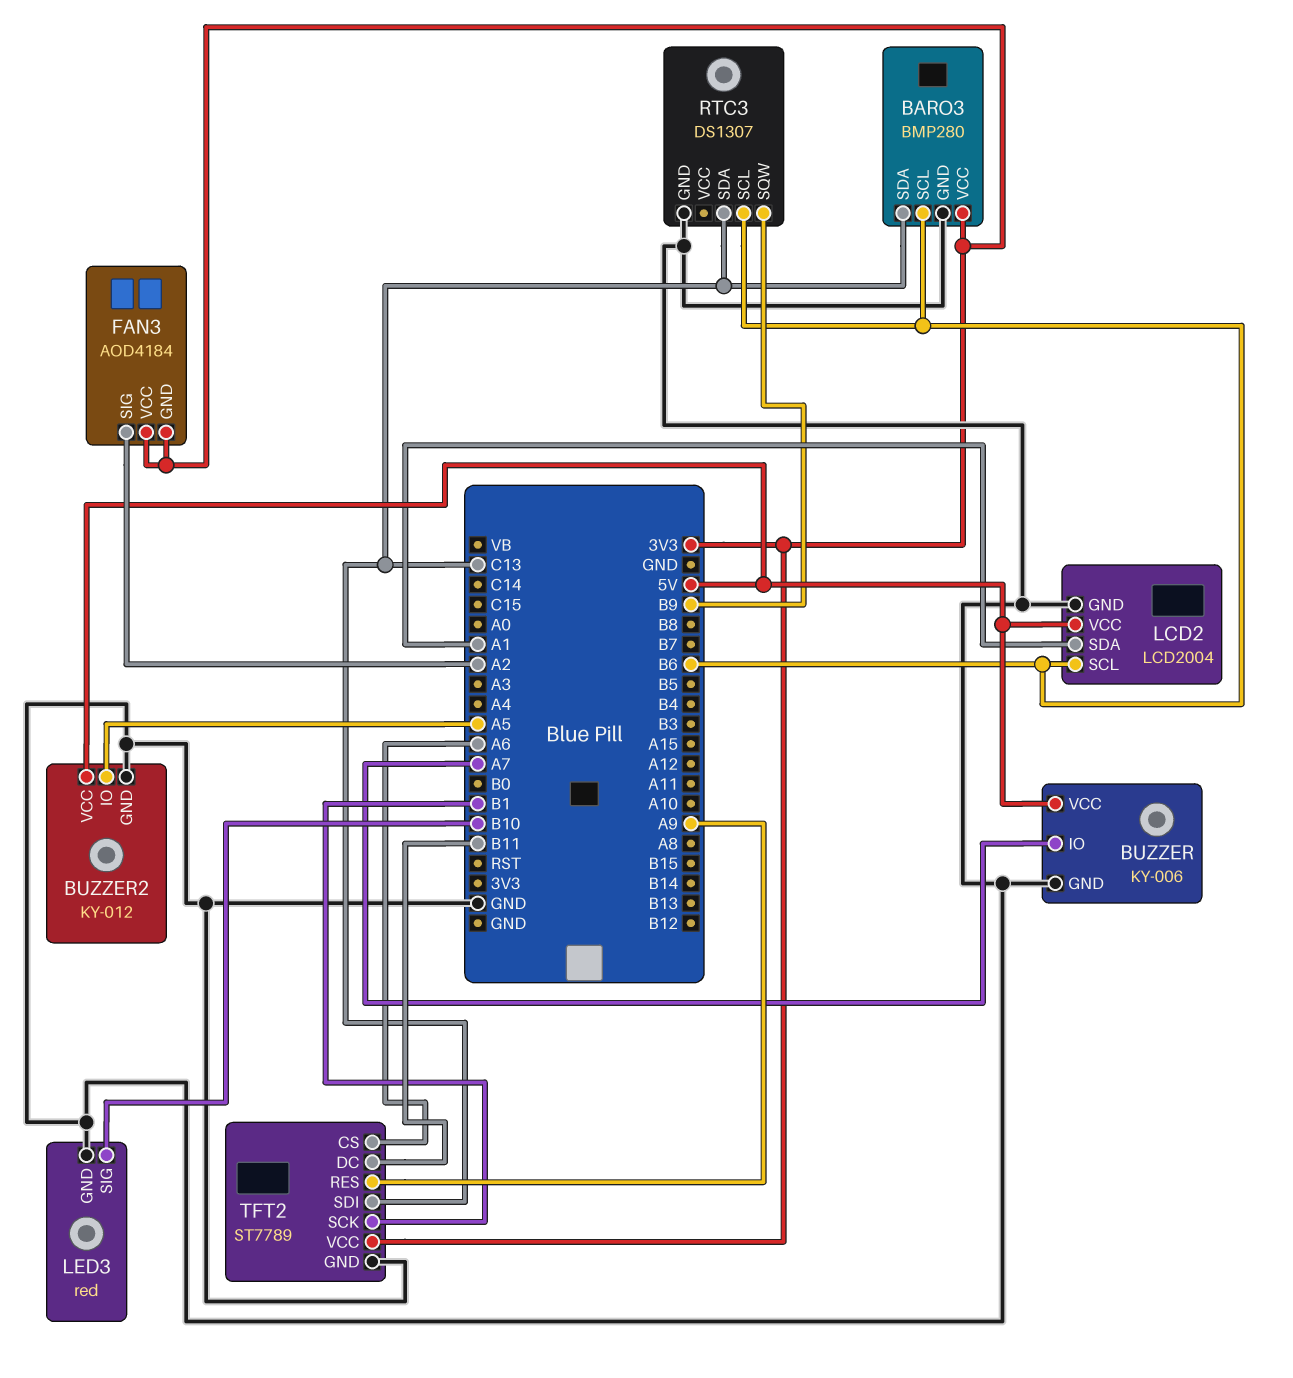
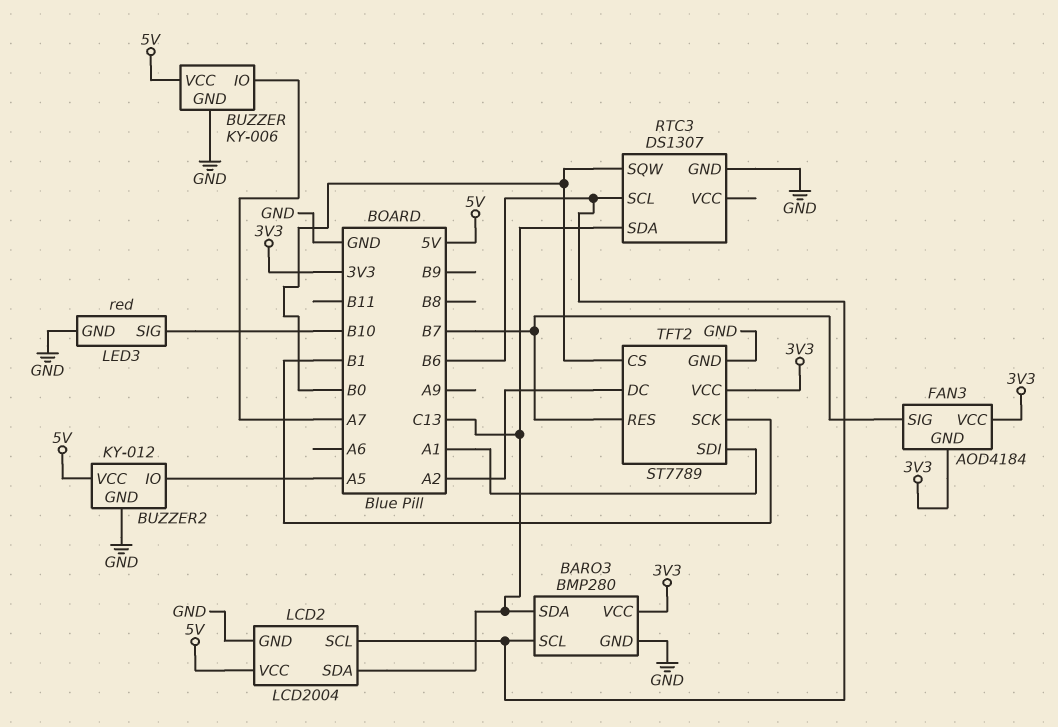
FAN3 pin SIG: A2 -> B7
LCD2 pin SDA: A1 -> C13
RTC3 pin SQW: B9 -> B0
TFT2 pin CS: A6 -> B0
TFT2 pin DC: B11 -> A2
TFT2 pin RES: A9 -> B7
TFT2 pin SDI: C13 -> A1

